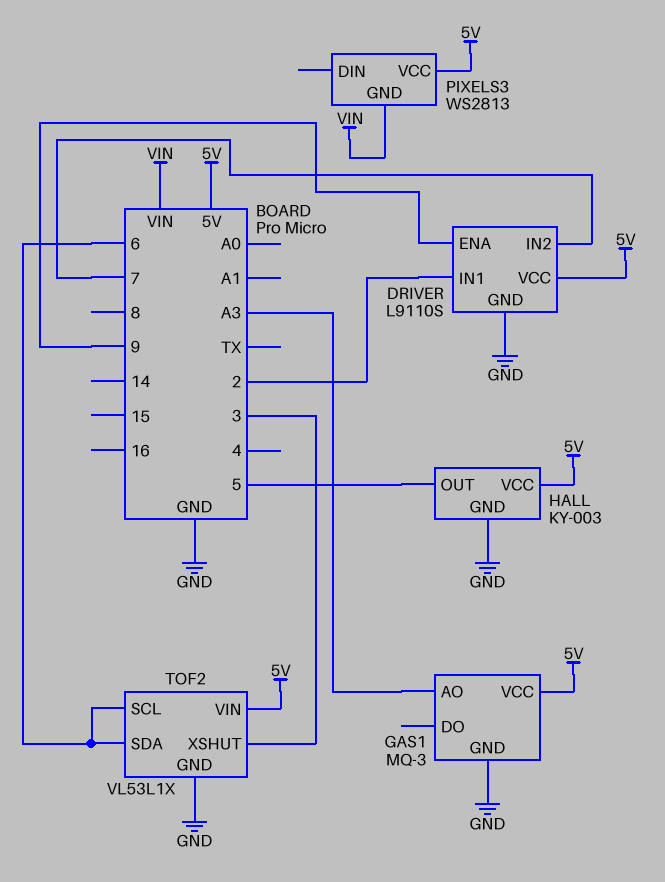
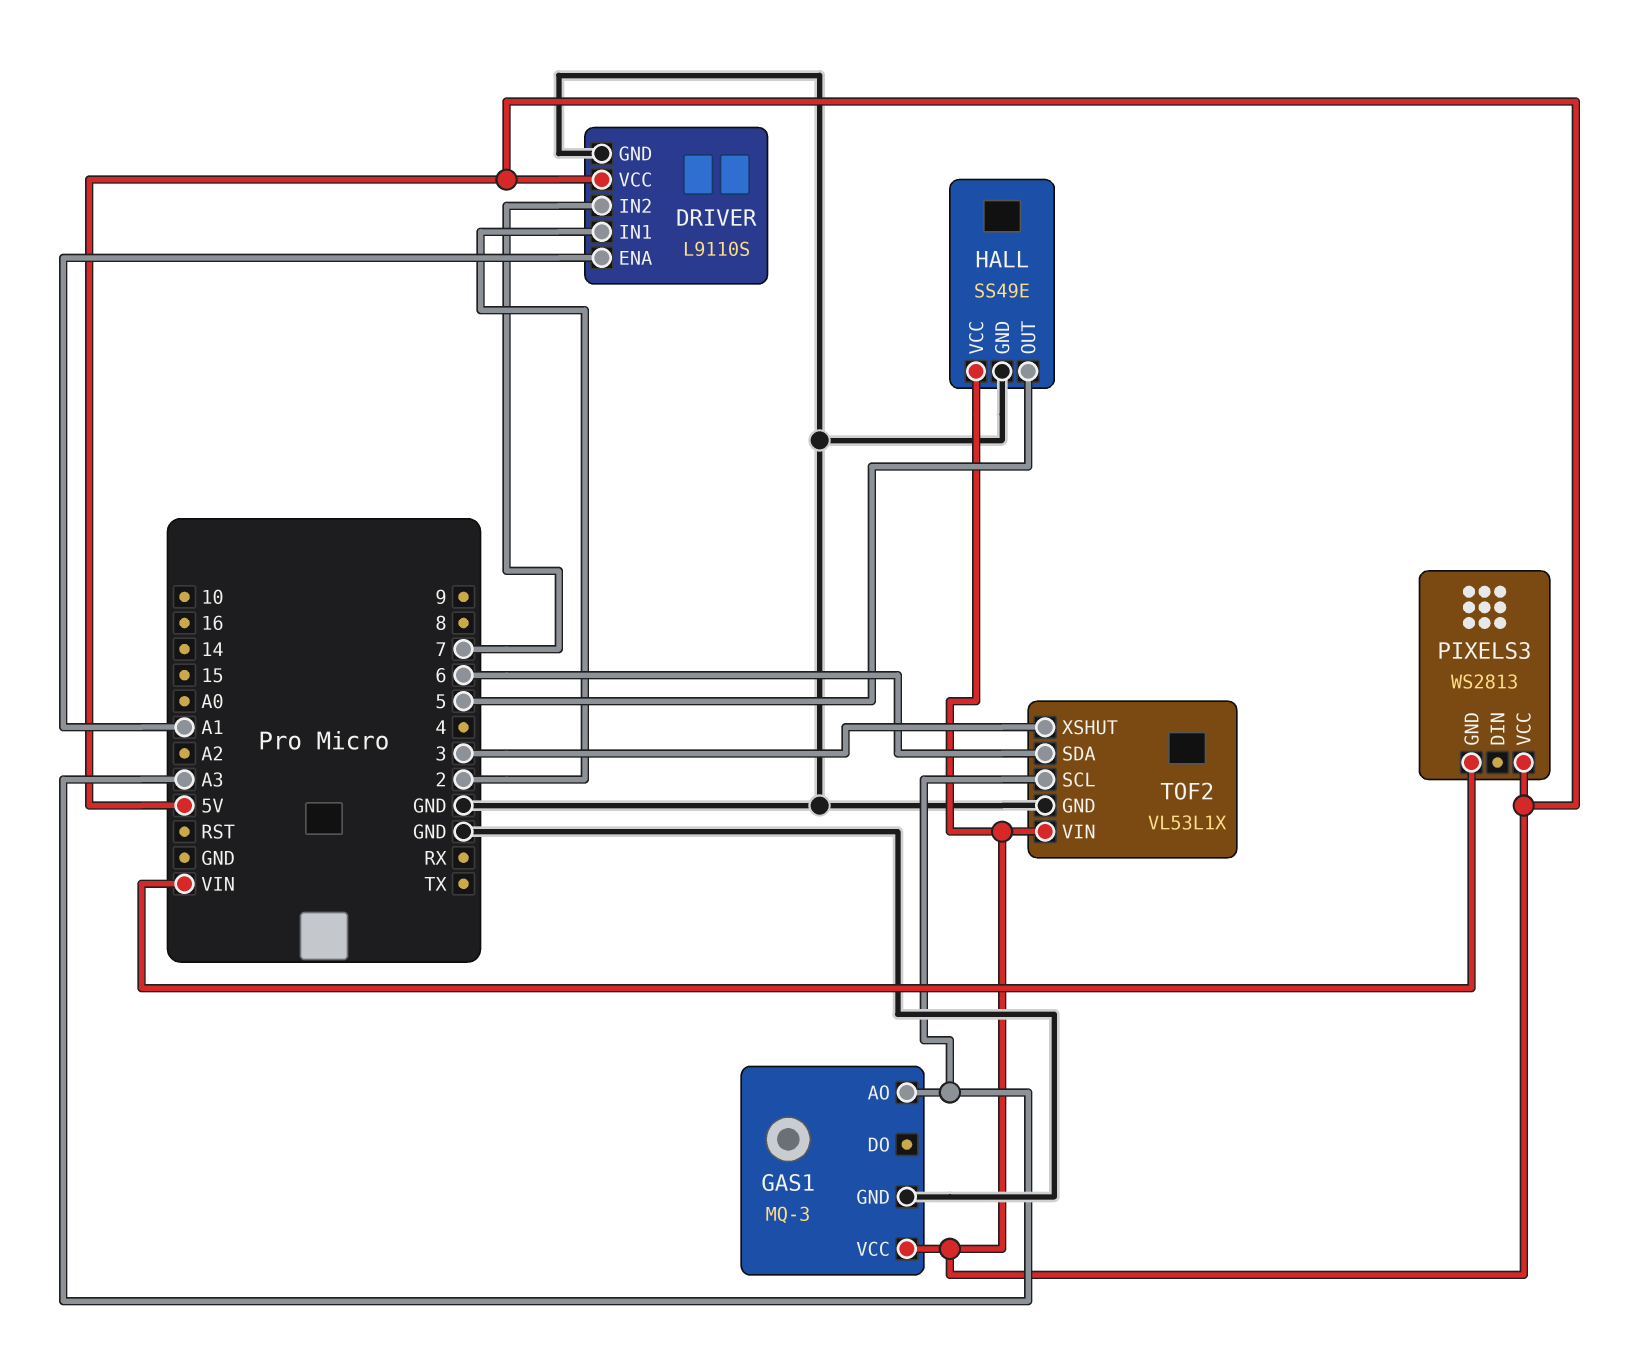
DRIVER pin ENA: 9 -> A1
HALL: KY-003 -> SS49E
TOF2 pin SCL: 6 -> A3

